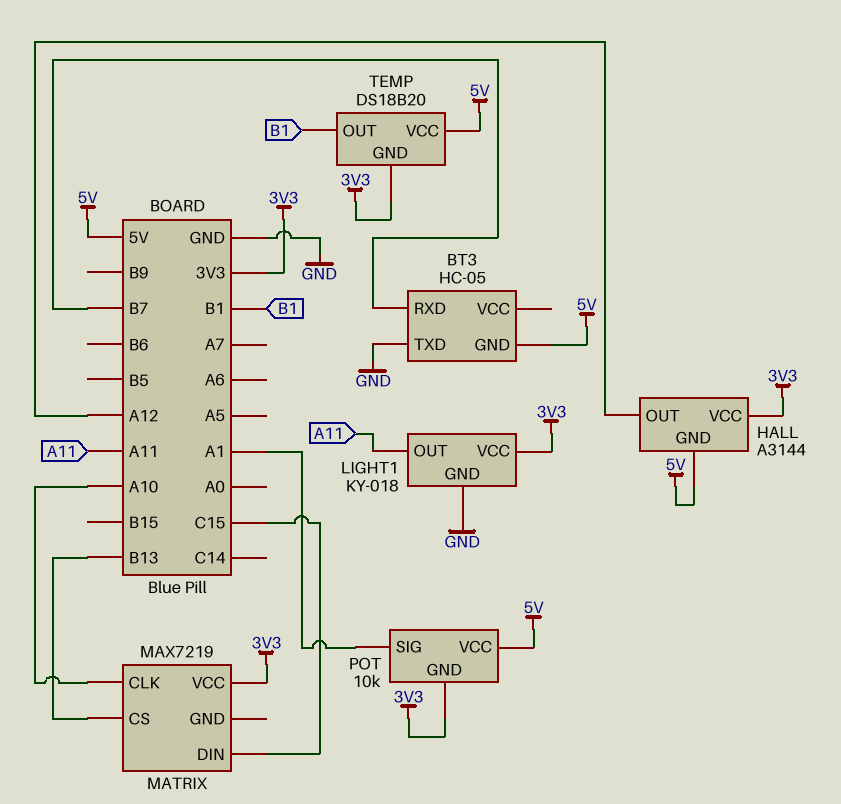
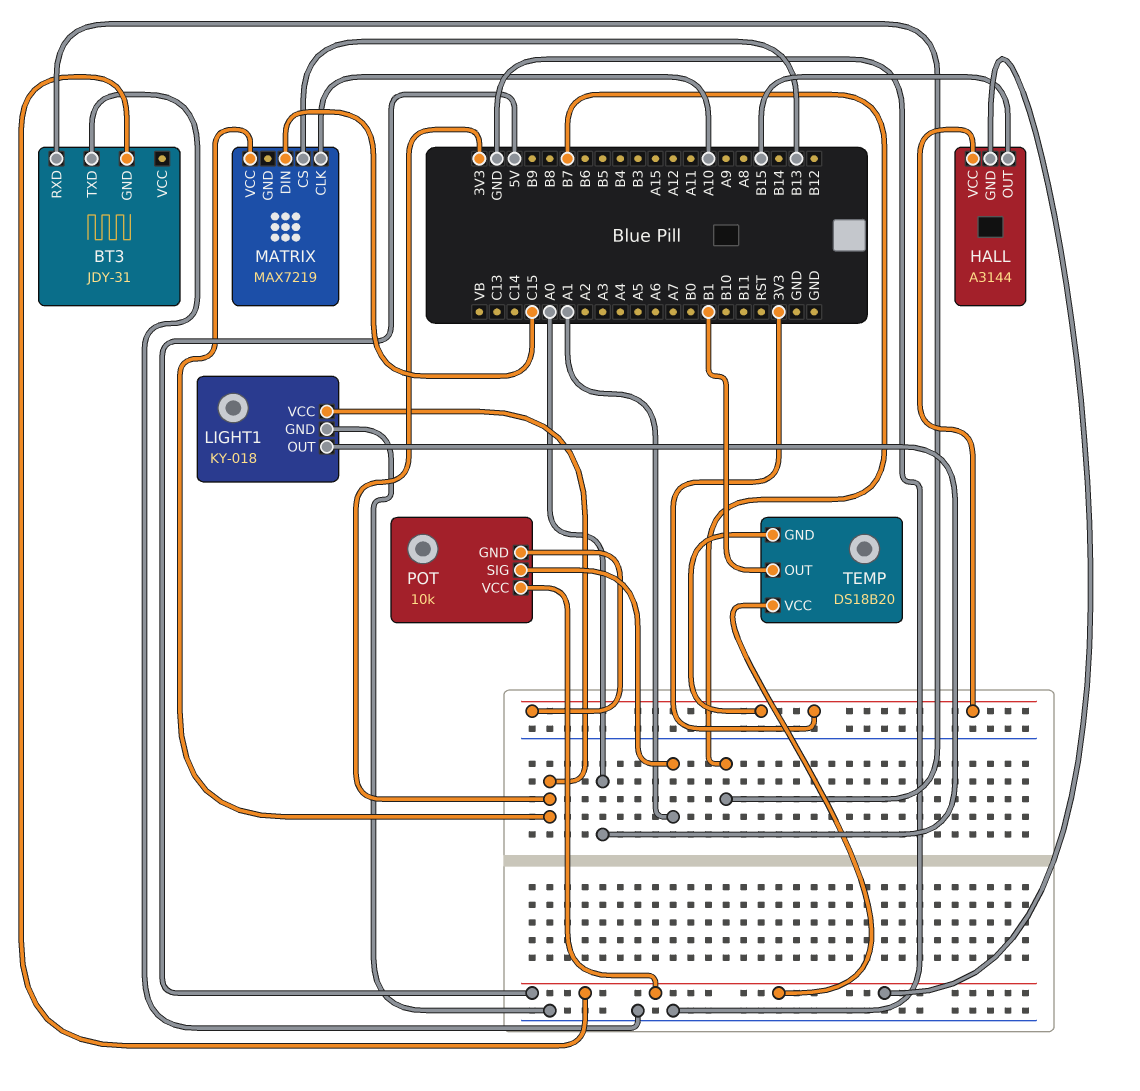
BT3: HC-05 -> JDY-31
HALL pin OUT: A12 -> B15
LIGHT1 pin OUT: A11 -> A0

